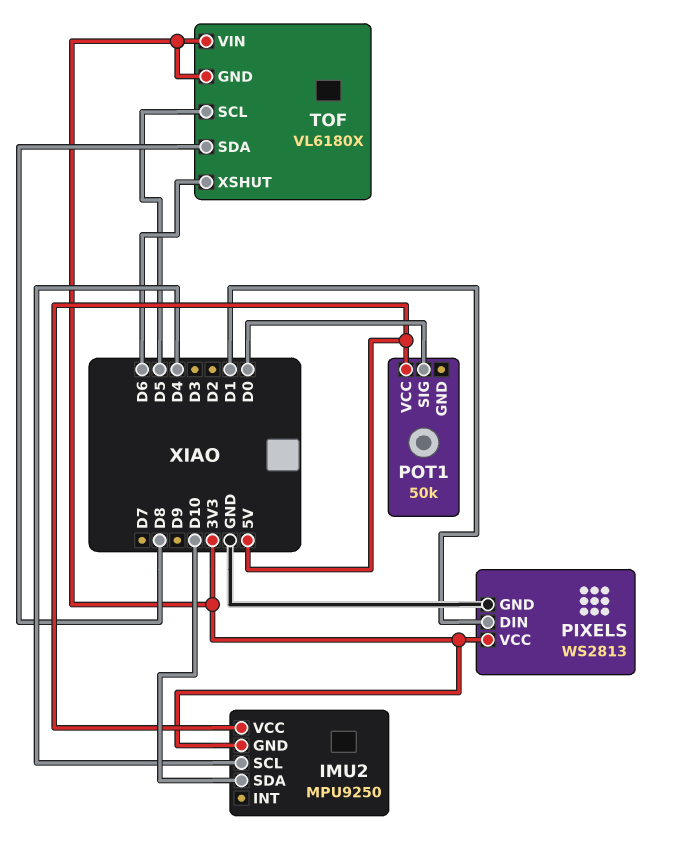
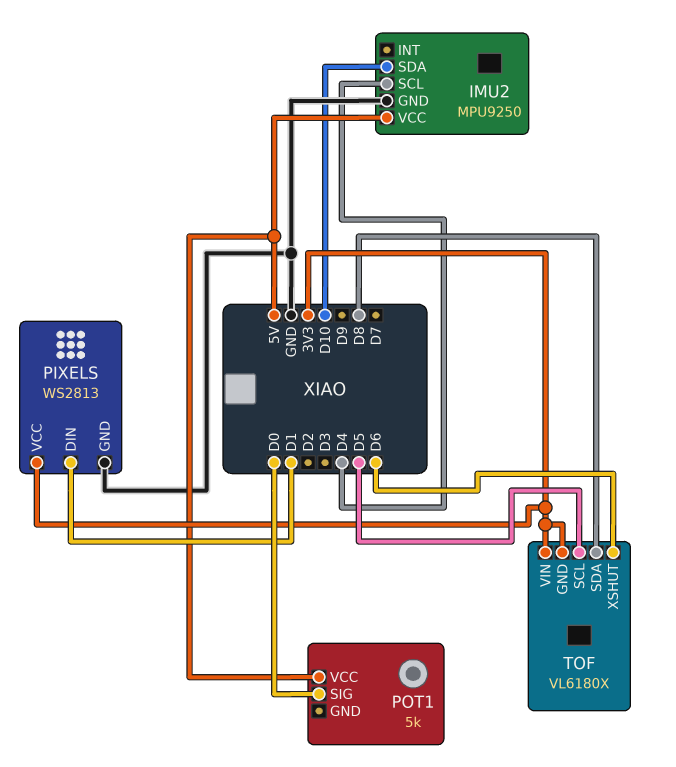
IMU2 pin GND: 3V3 -> GND
POT1: 50k -> 5k

